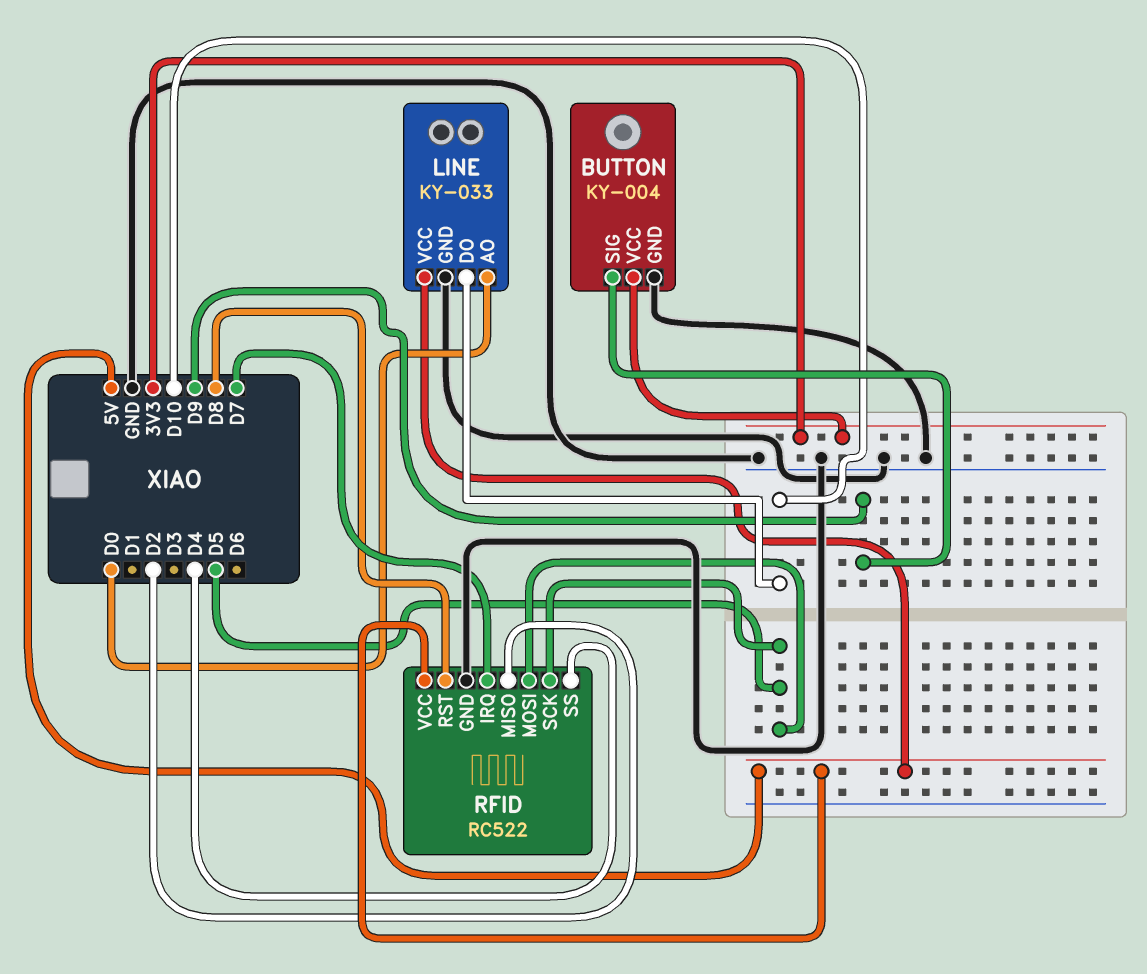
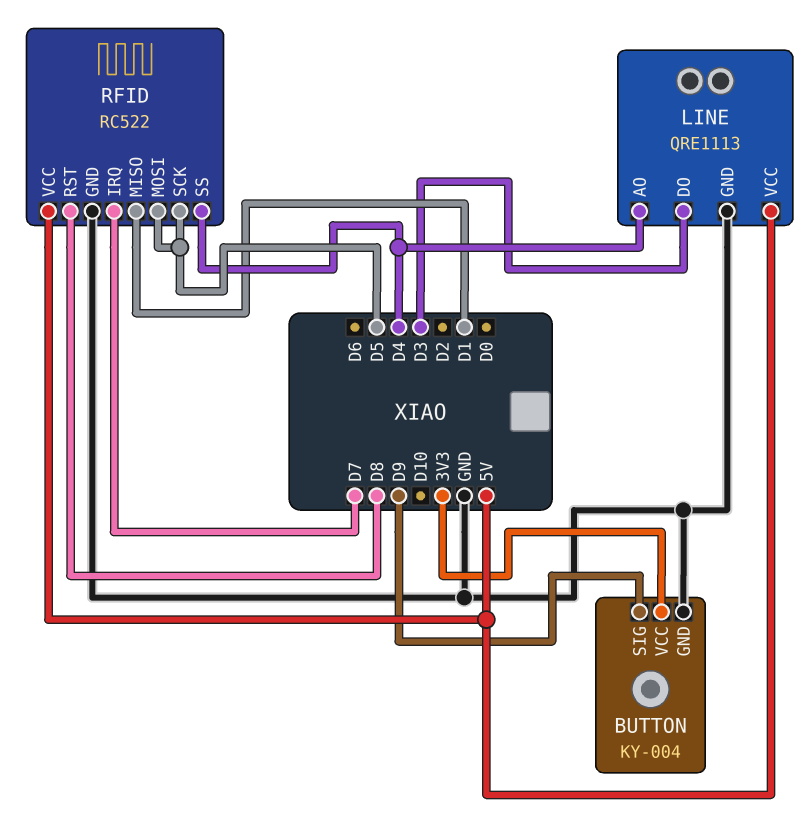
LINE: KY-033 -> QRE1113
LINE pin AO: D0 -> D4
LINE pin DO: D10 -> D3
RFID pin MISO: D2 -> D1

